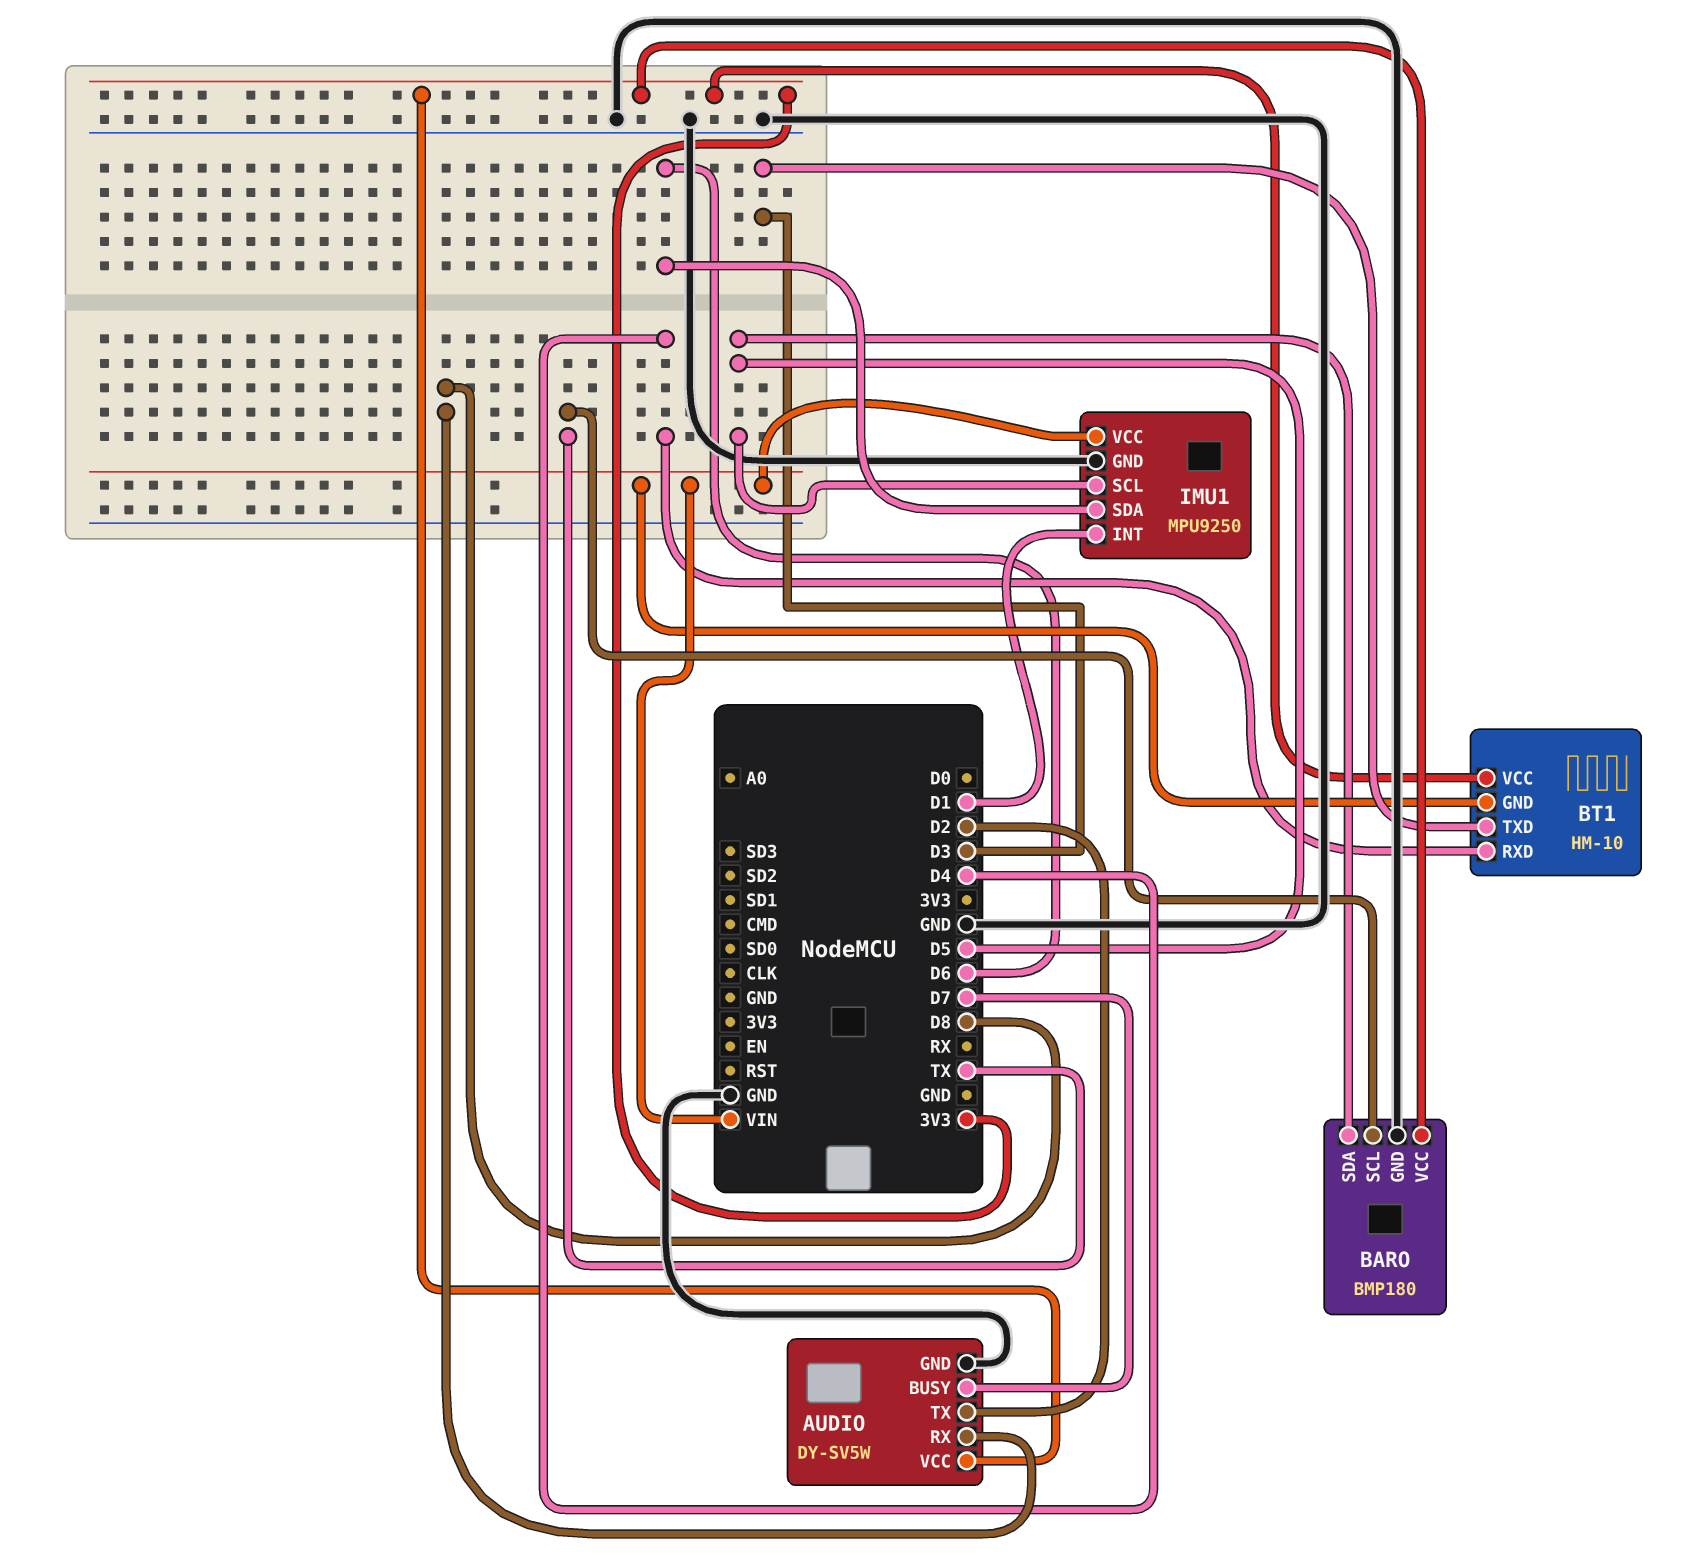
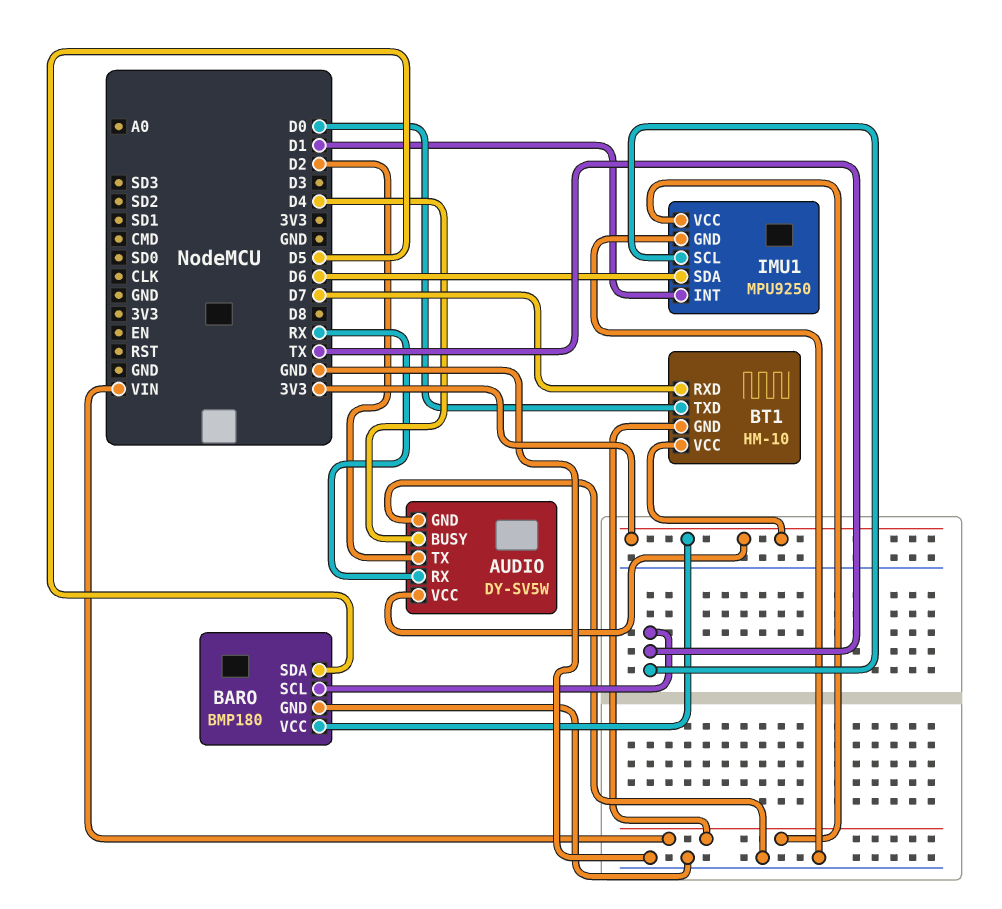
AUDIO pin BUSY: D7 -> D4
AUDIO pin RX: D8 -> RX
BT1 pin RXD: D4 -> D7
BT1 pin TXD: D3 -> D0
IMU1 pin SCL: D5 -> TX

